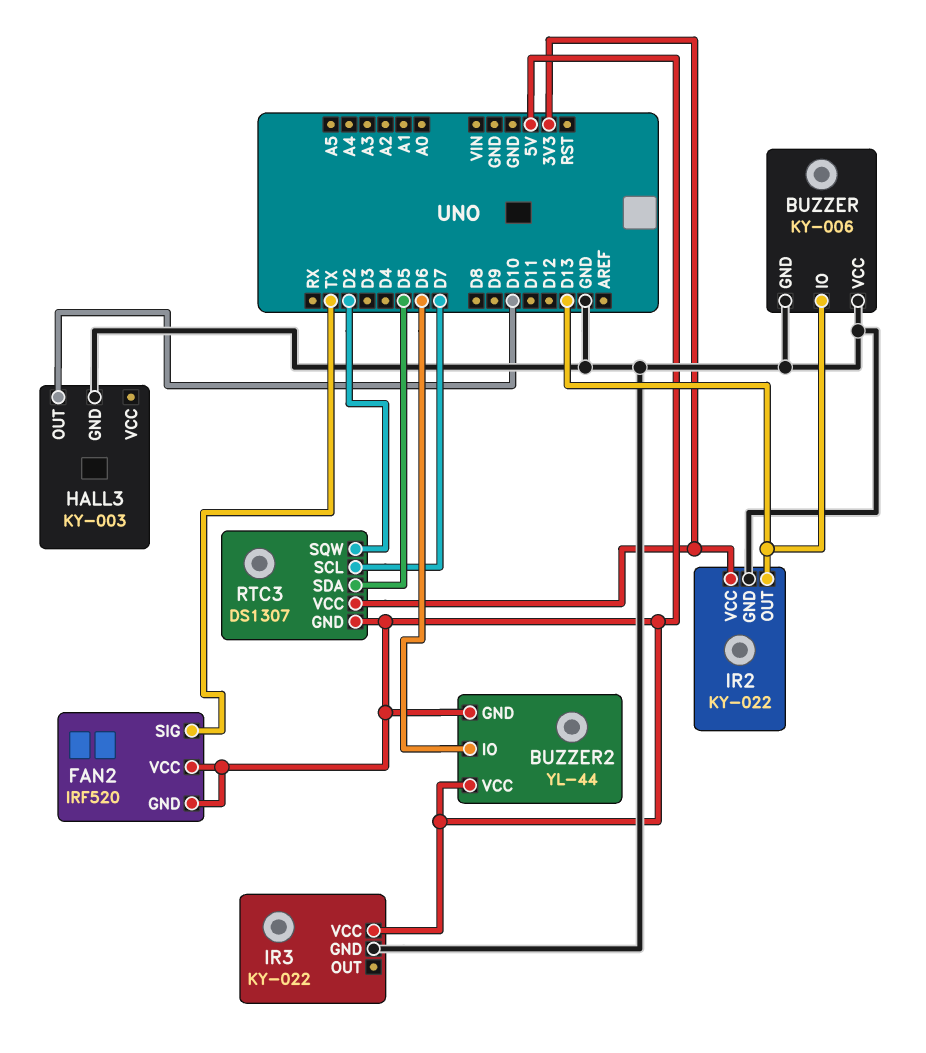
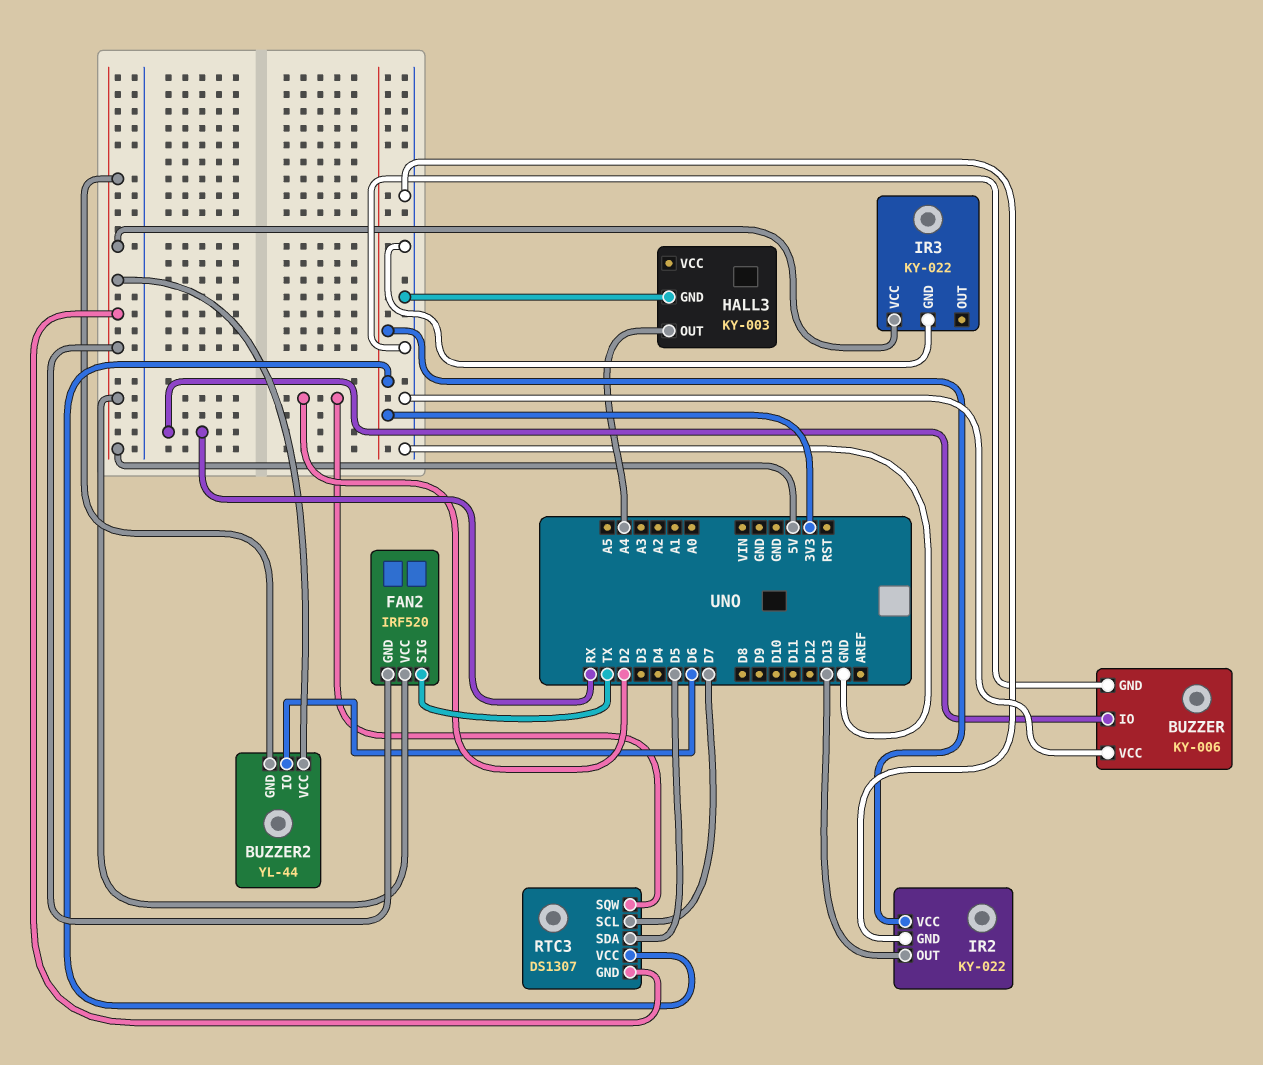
BUZZER pin IO: D13 -> RX
HALL3 pin OUT: D10 -> A4

